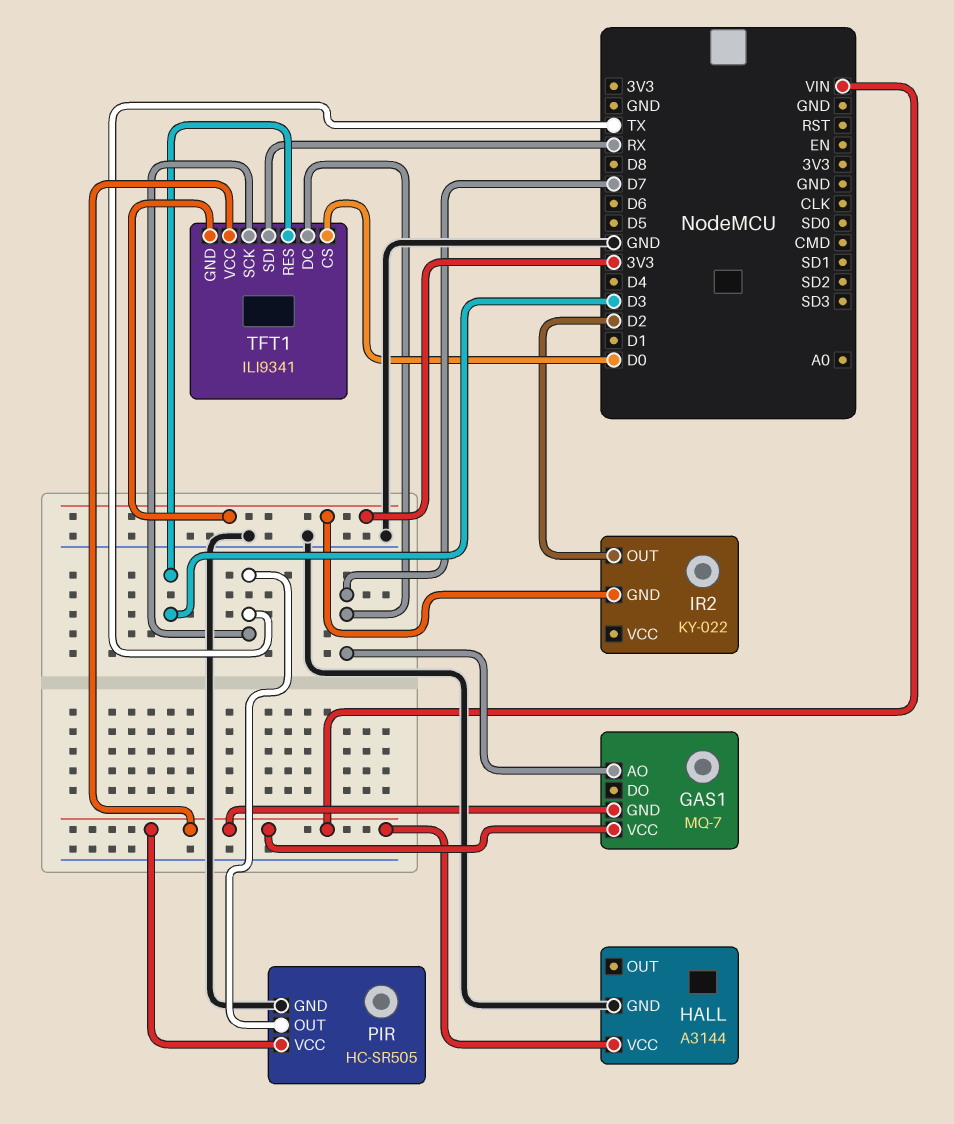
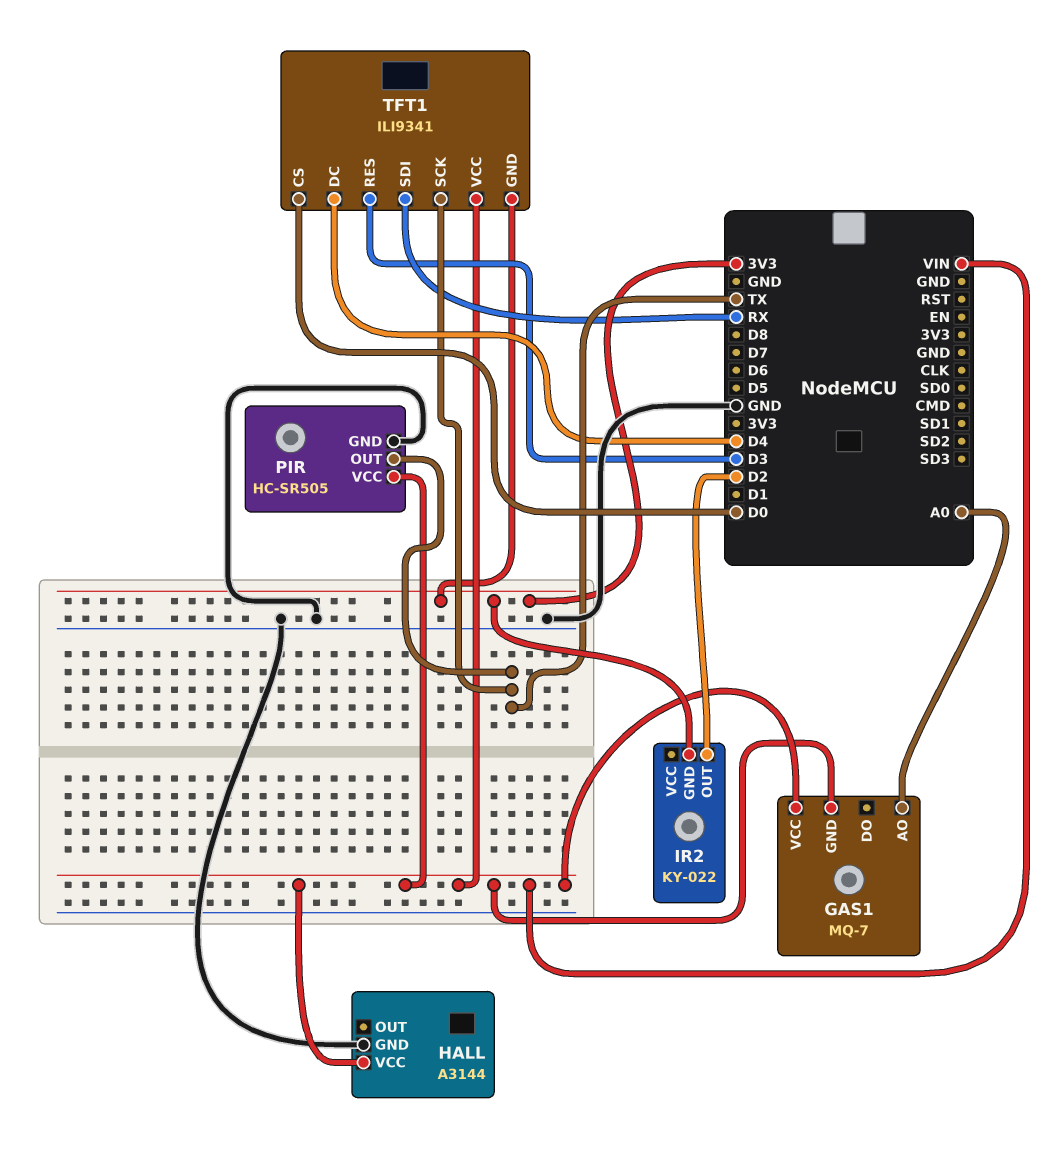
GAS1 pin AO: D7 -> A0
TFT1 pin DC: D7 -> D4

